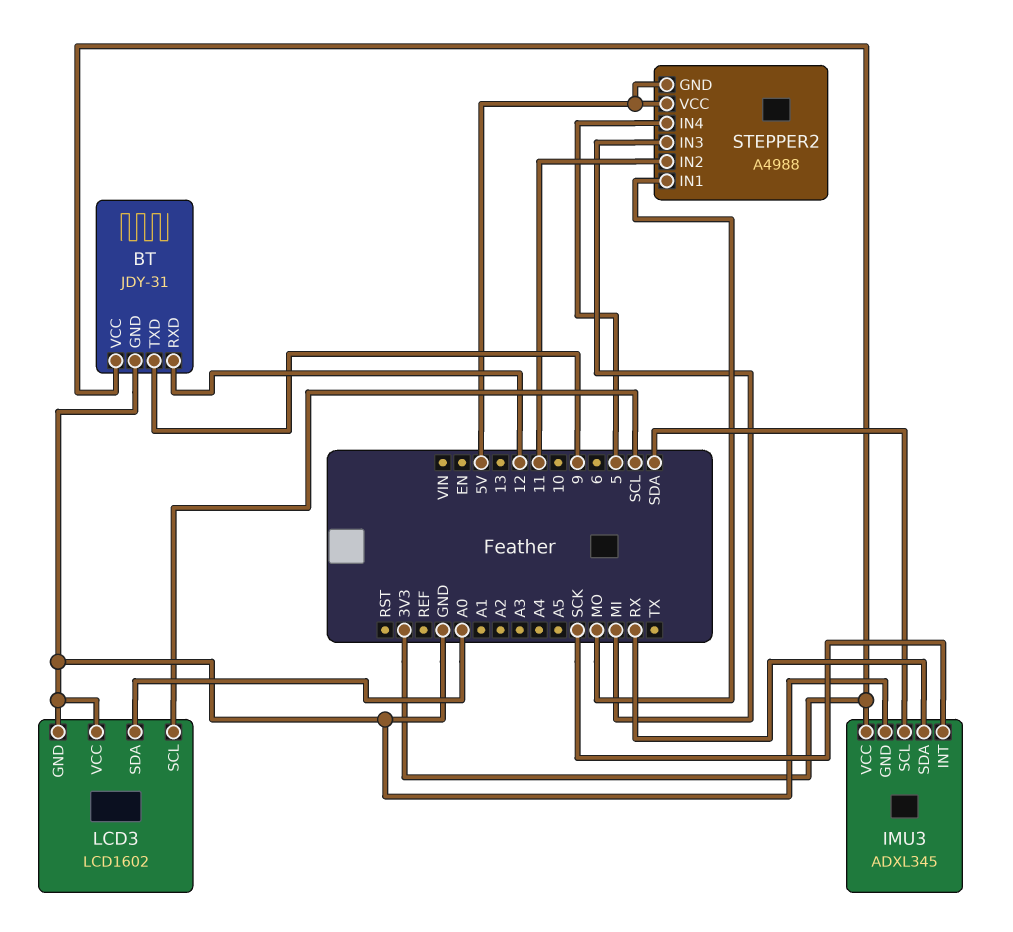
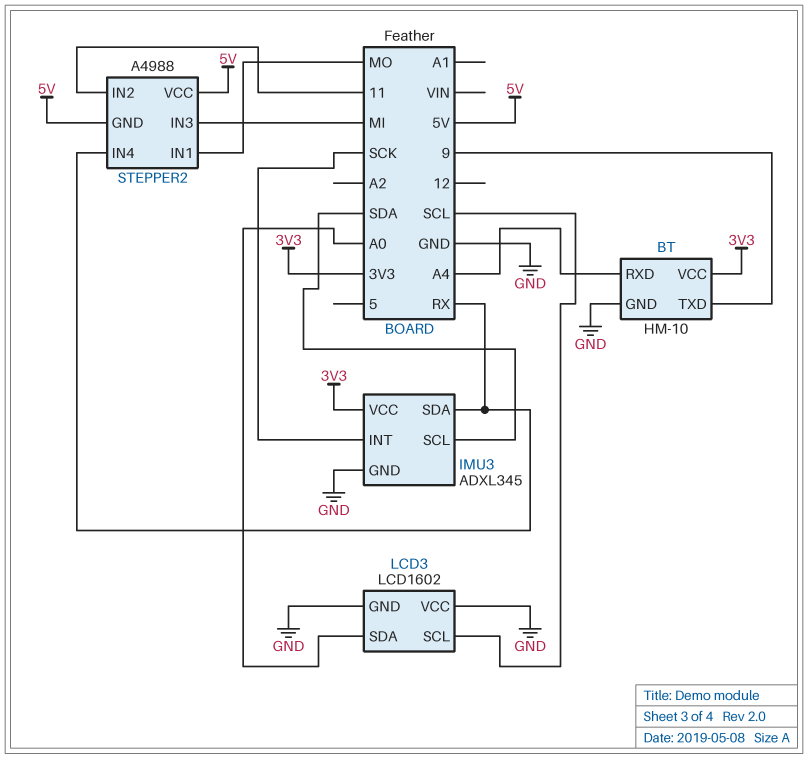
BT: JDY-31 -> HM-10
BT pin RXD: 12 -> A4
STEPPER2 pin IN4: 5 -> RX

